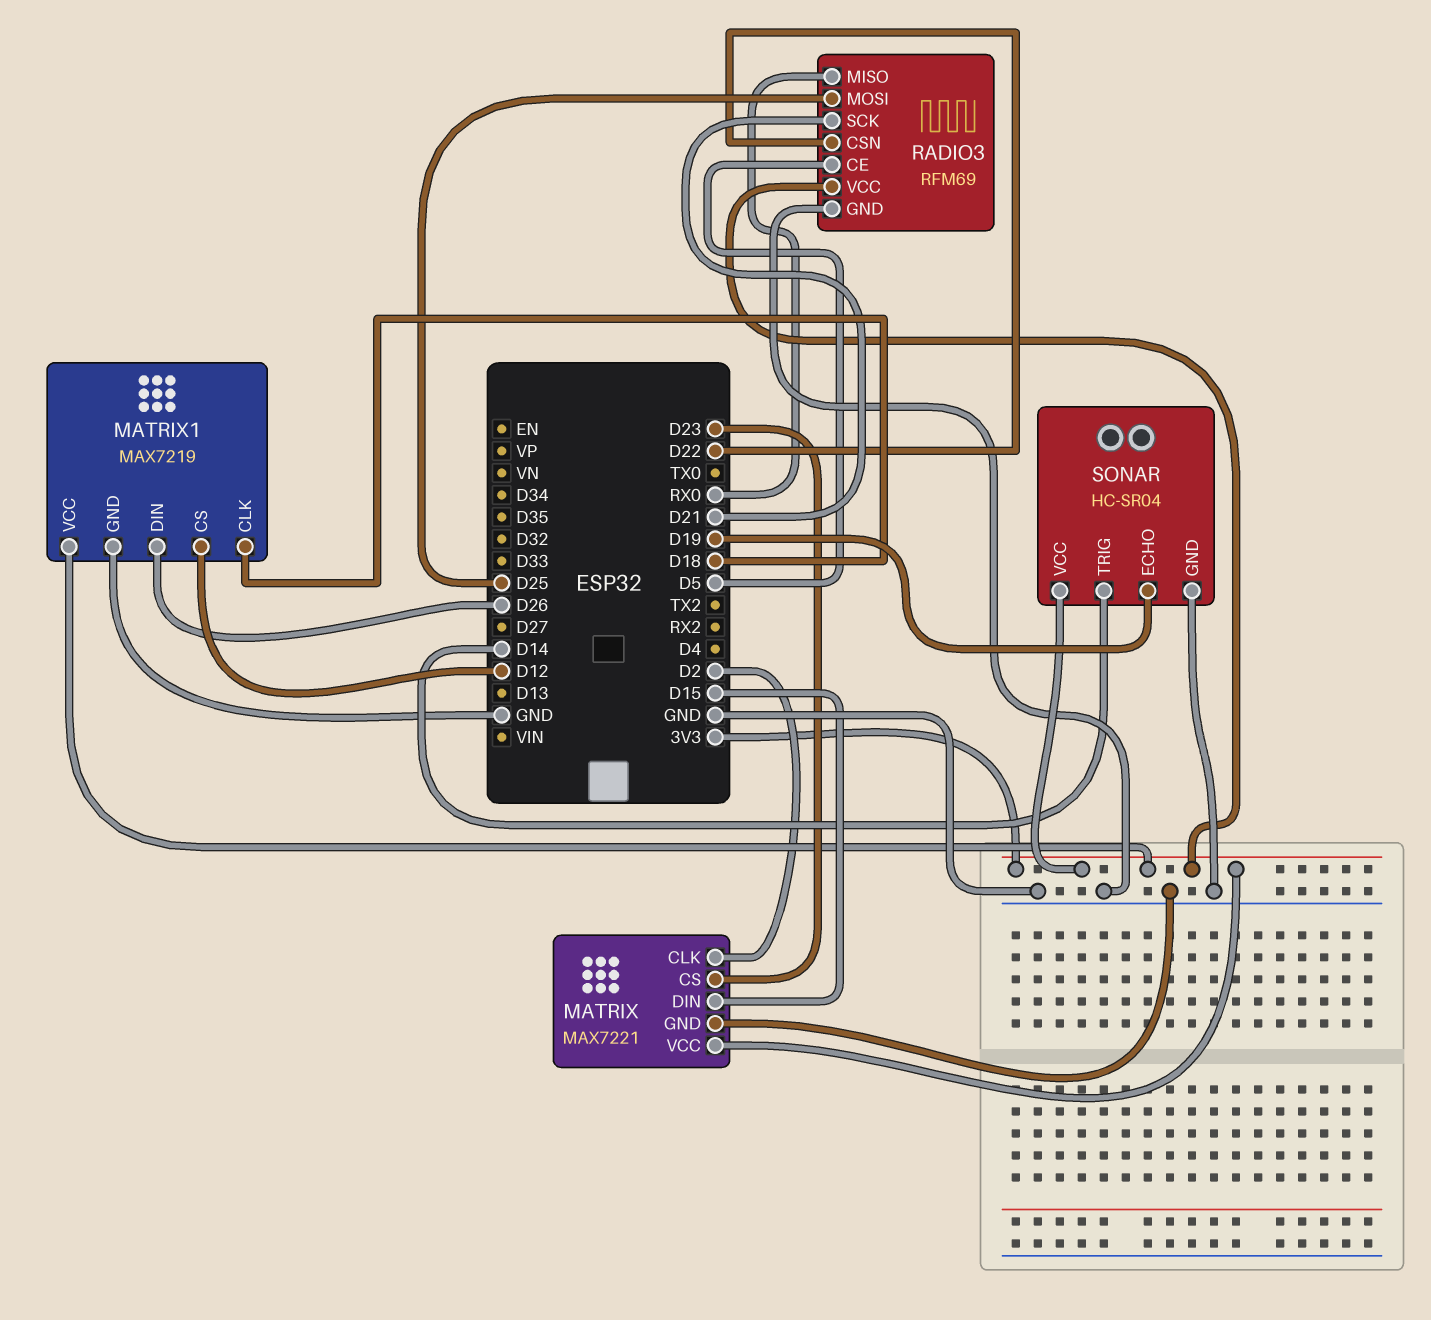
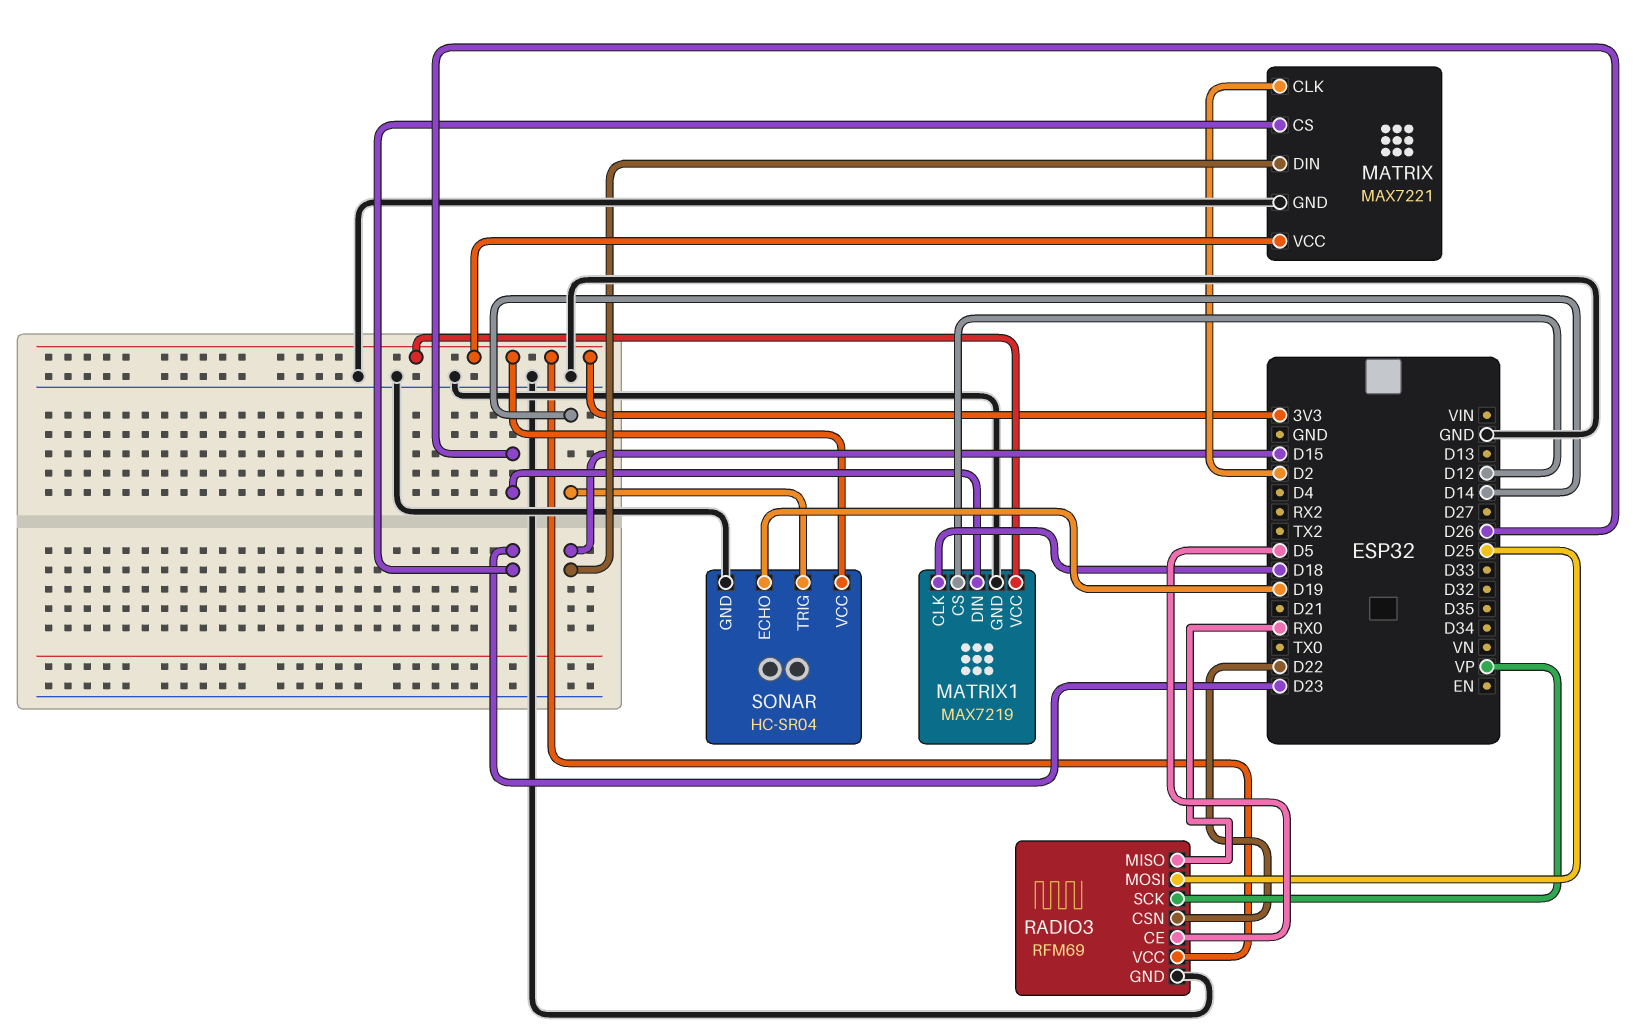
RADIO3 pin SCK: D21 -> VP

